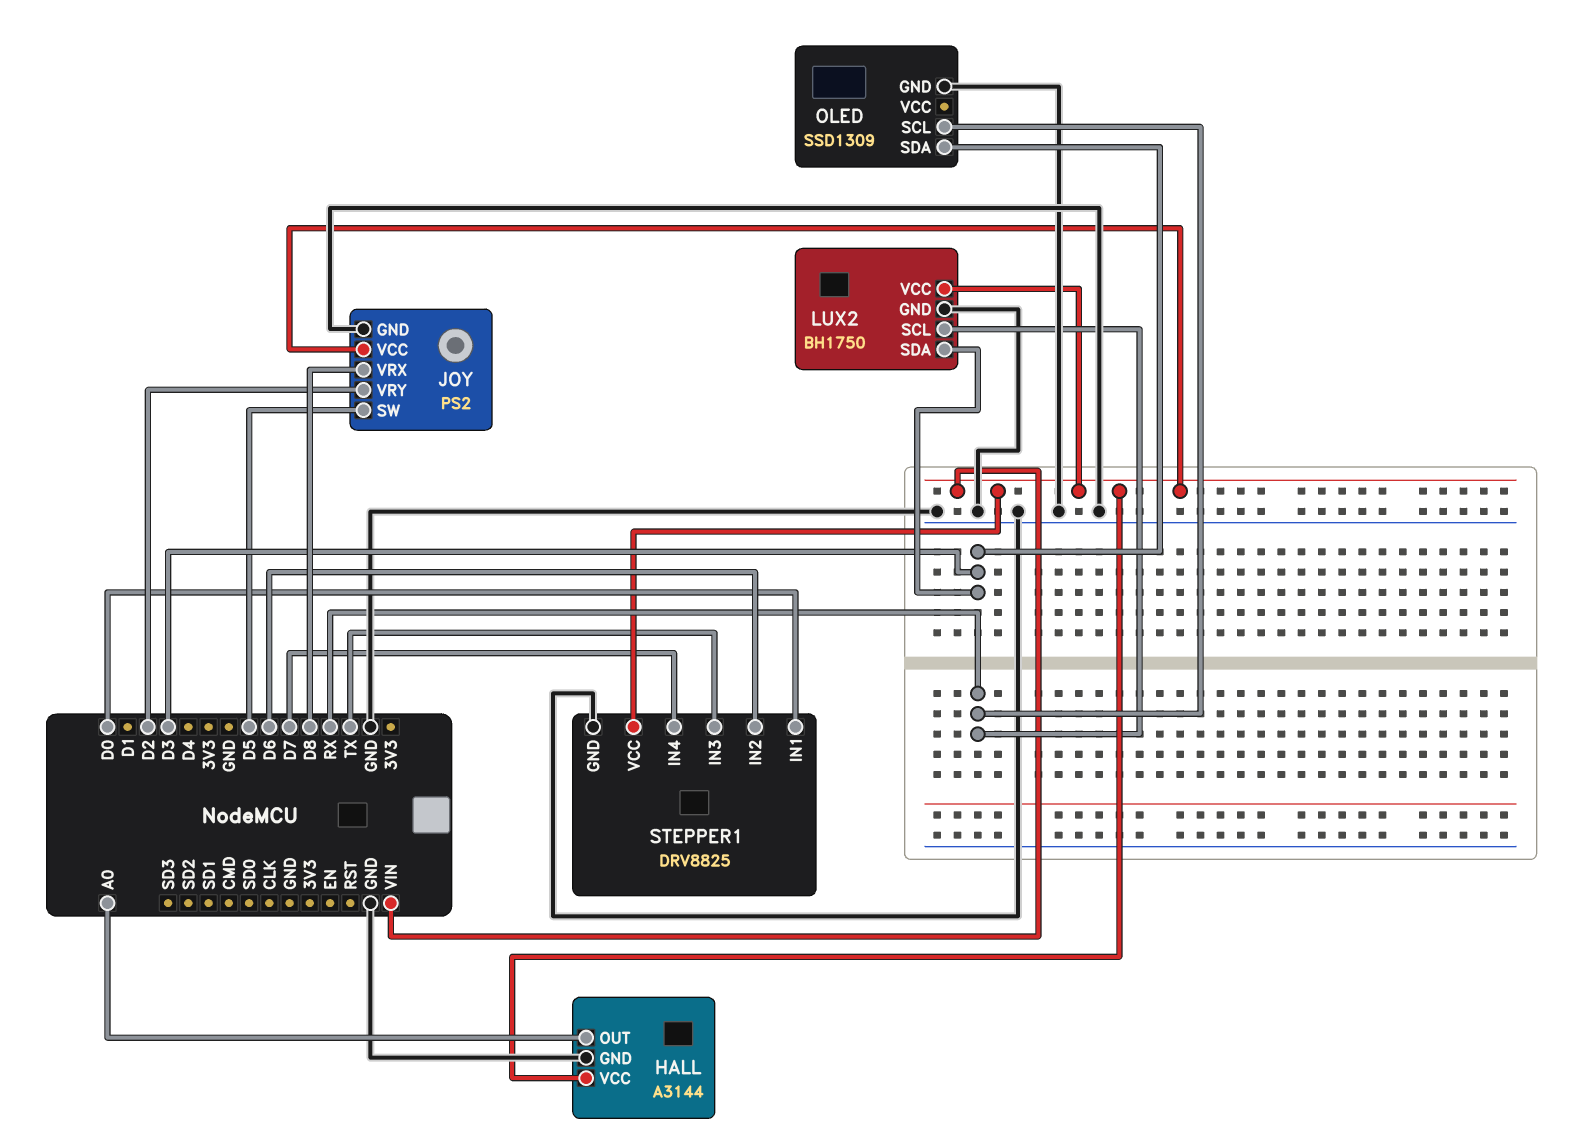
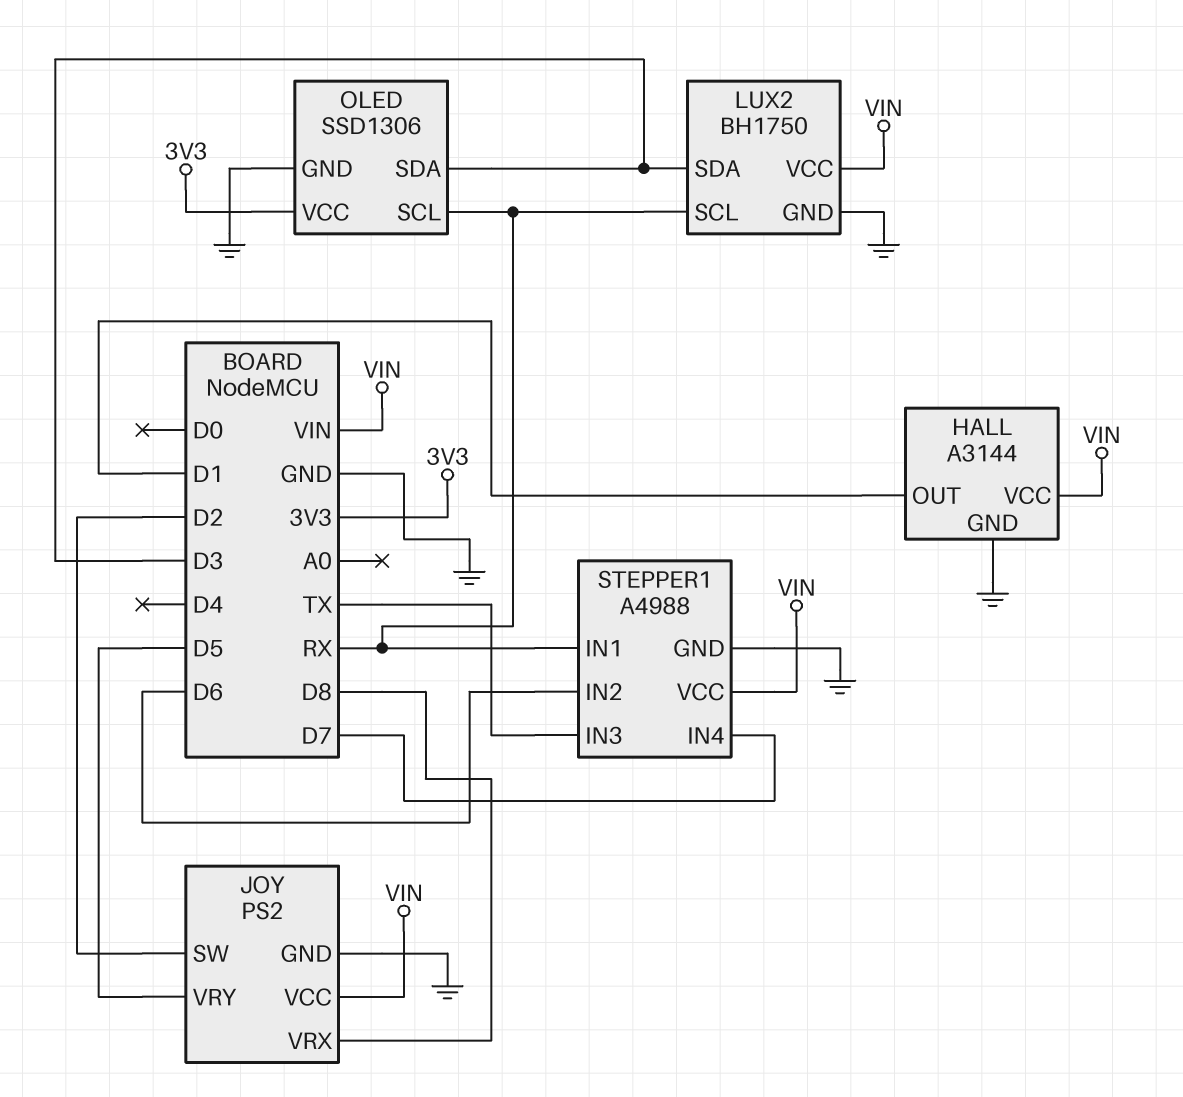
HALL pin OUT: A0 -> D1
JOY pin SW: D5 -> D2
JOY pin VRY: D2 -> D5
OLED: SSD1309 -> SSD1306
OLED pin VCC: none -> 3V3
STEPPER1: DRV8825 -> A4988
STEPPER1 pin IN1: D0 -> RX

